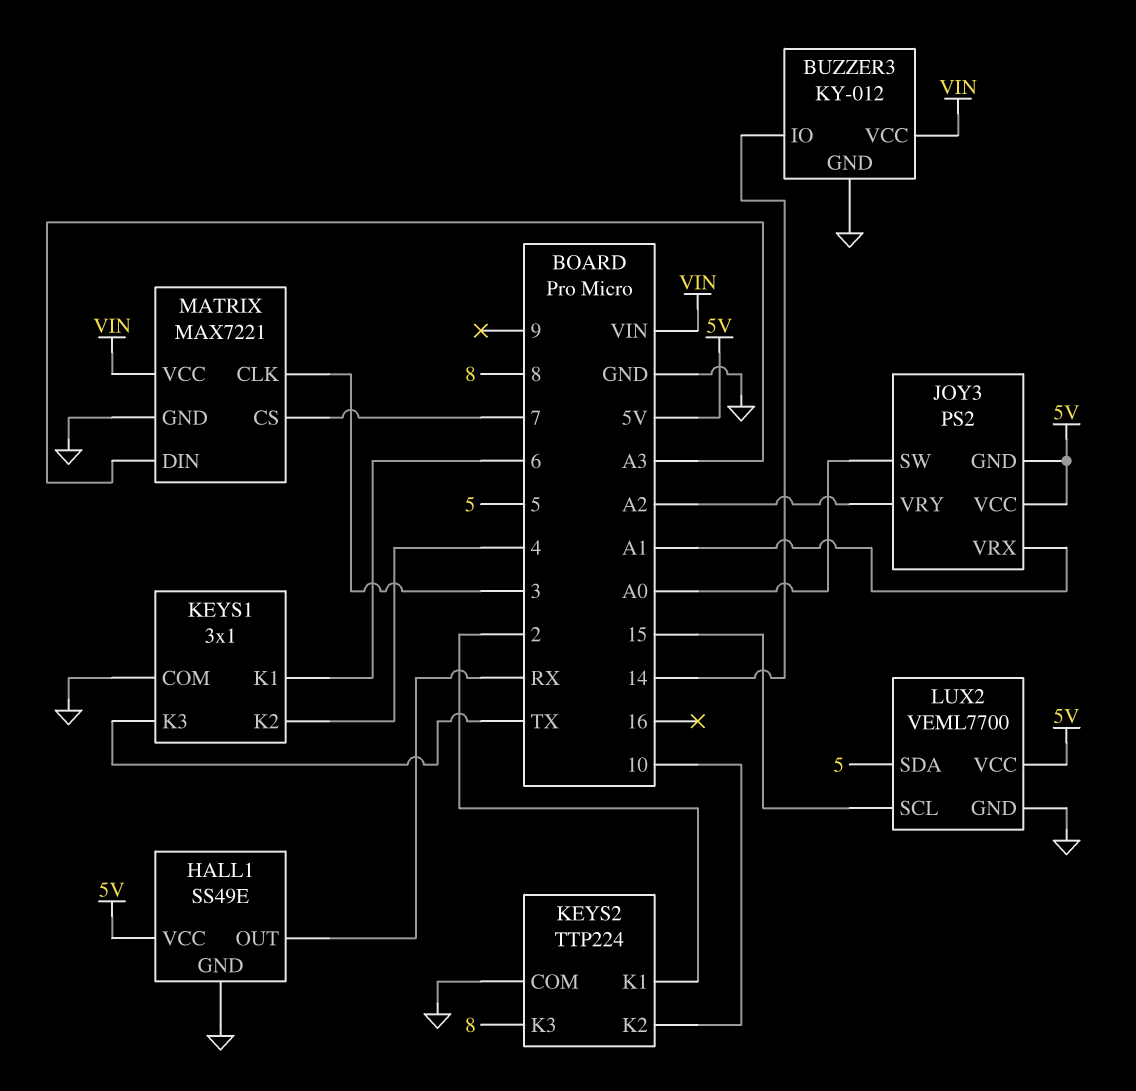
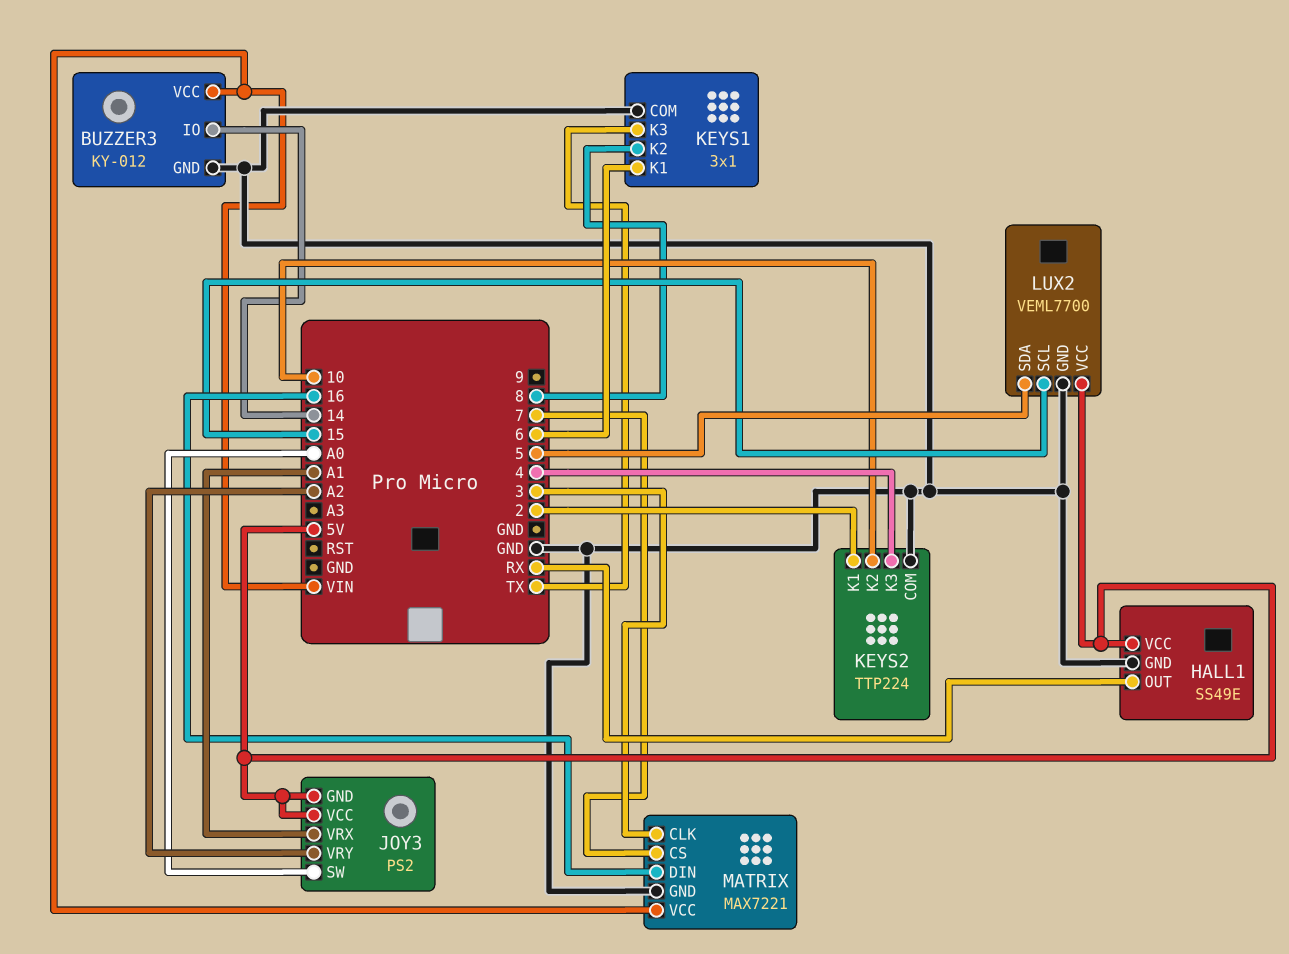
KEYS1 pin K2: 4 -> 8
KEYS2 pin K3: 8 -> 4
MATRIX pin DIN: A3 -> 16

